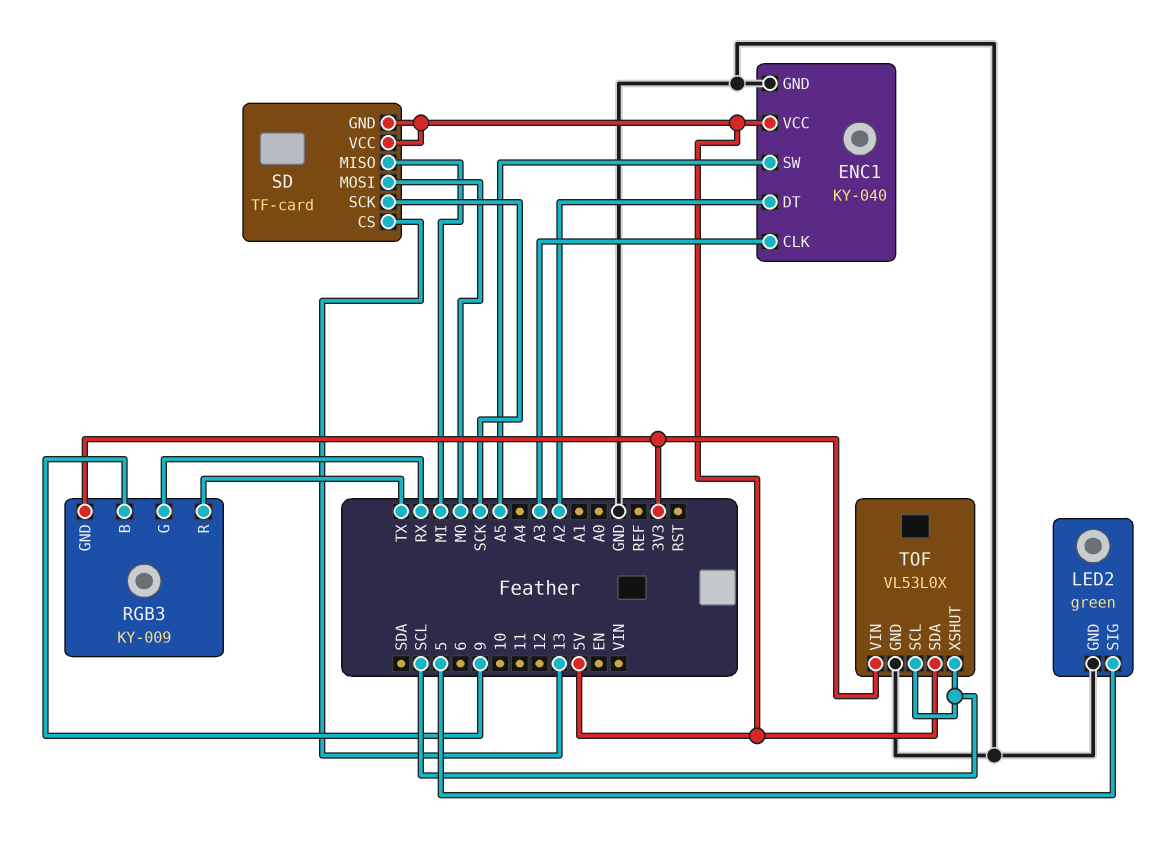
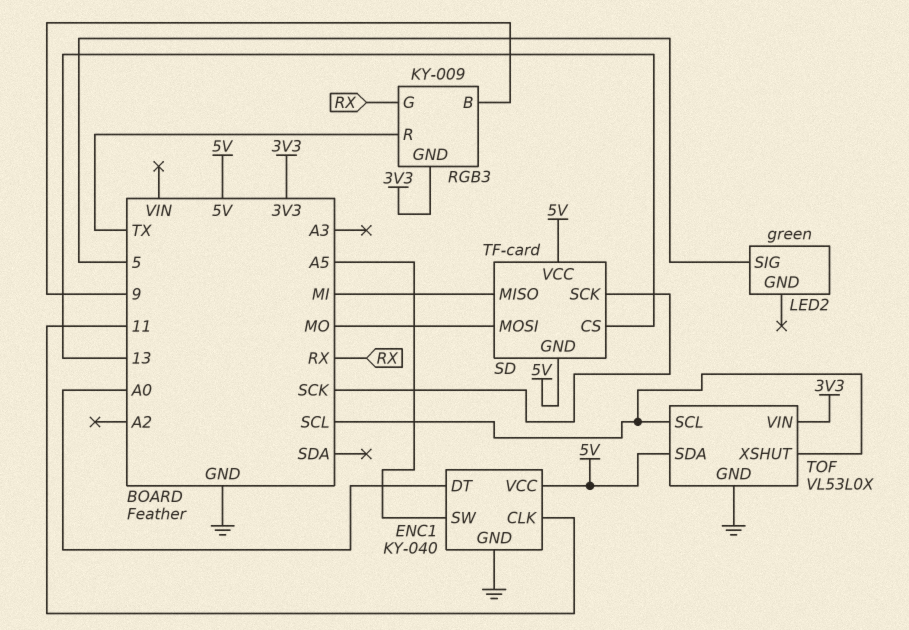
ENC1 pin CLK: A3 -> 11
ENC1 pin DT: A2 -> A0
LED2 pin GND: GND -> none

